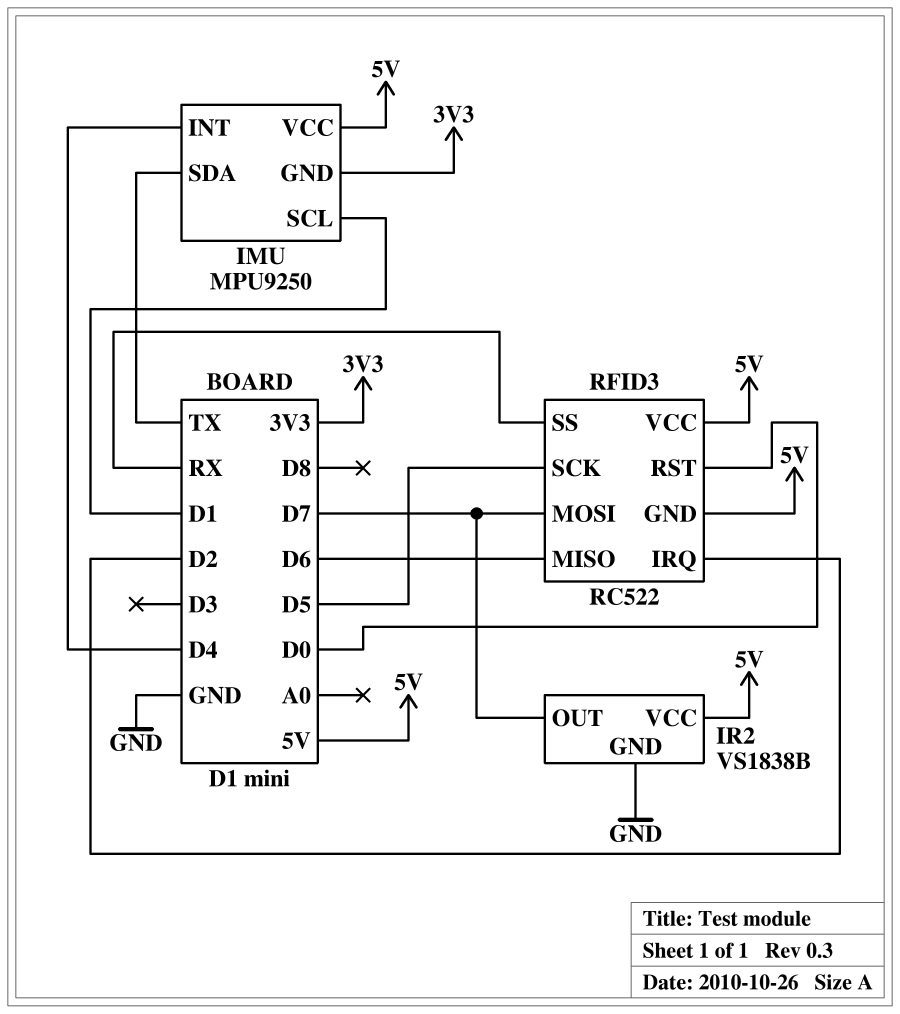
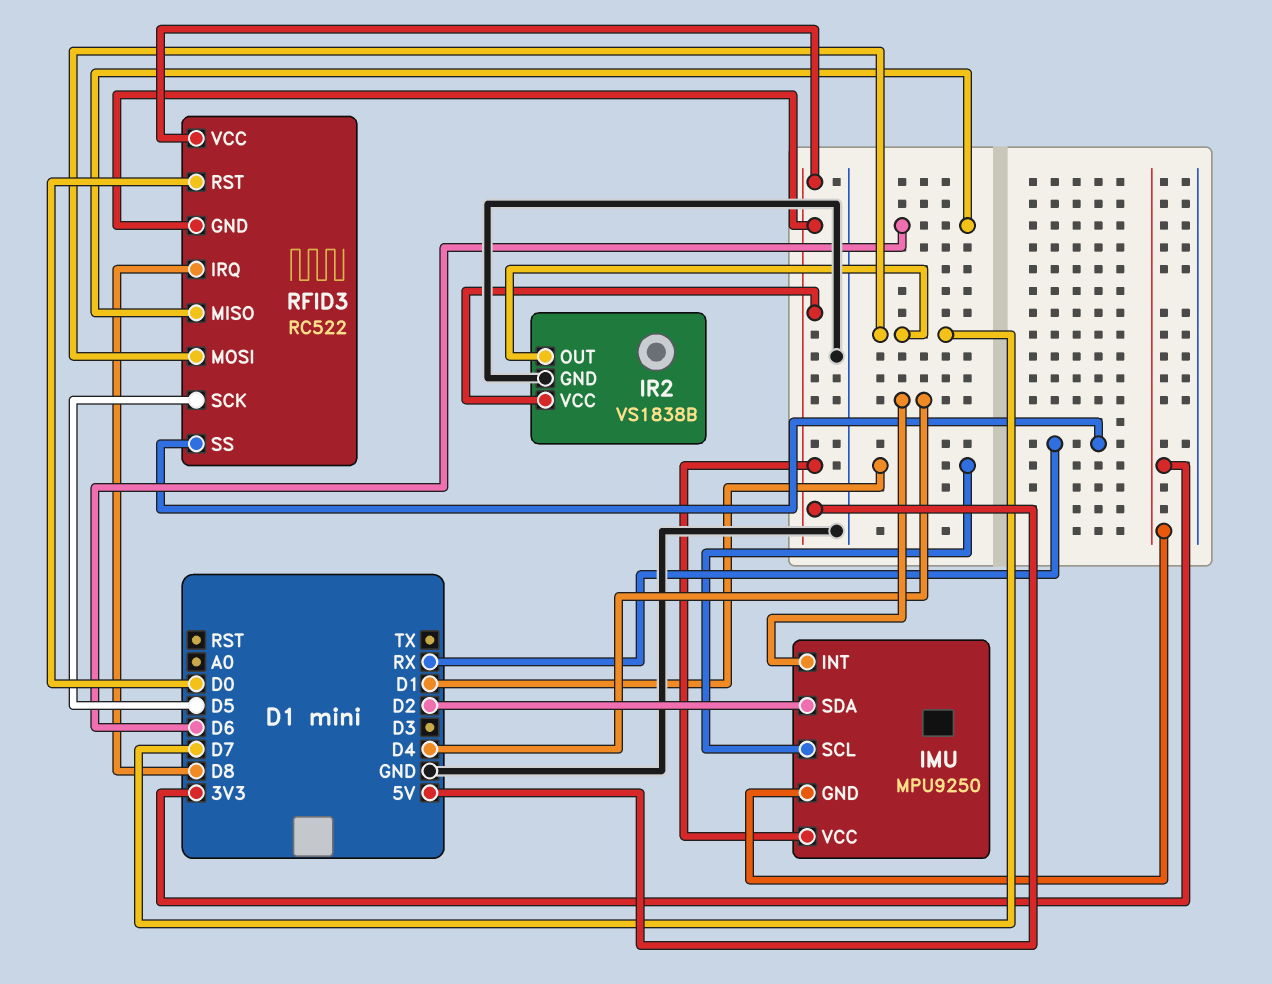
IMU pin SDA: TX -> D2
RFID3 pin IRQ: D2 -> D8

